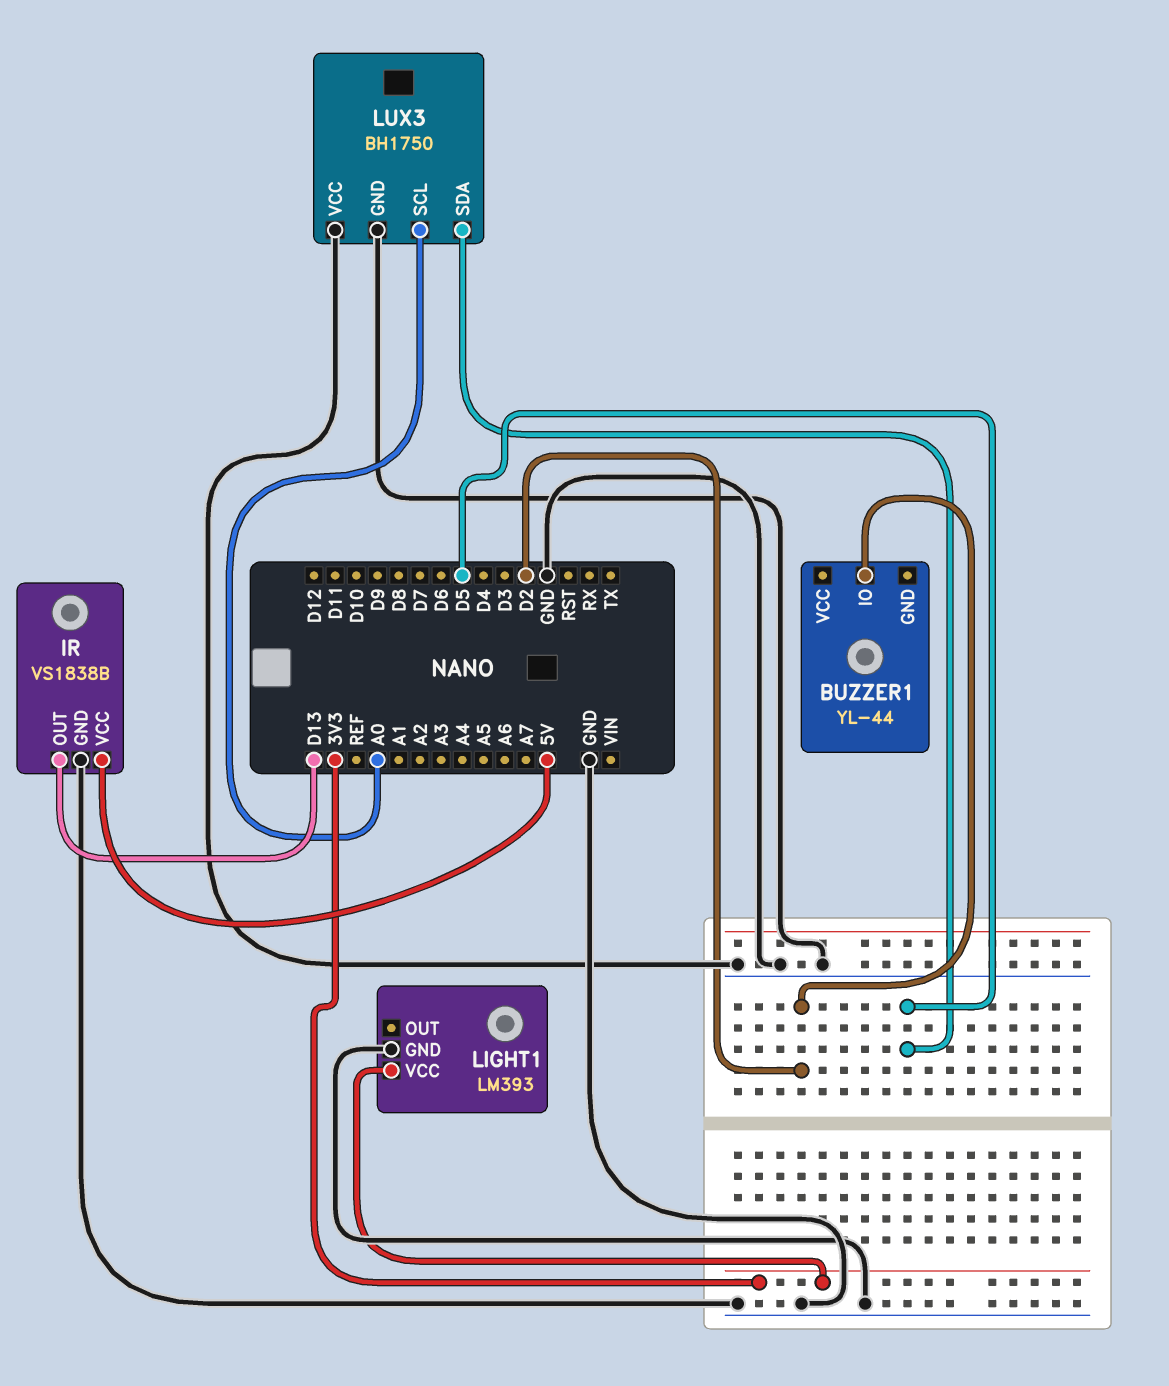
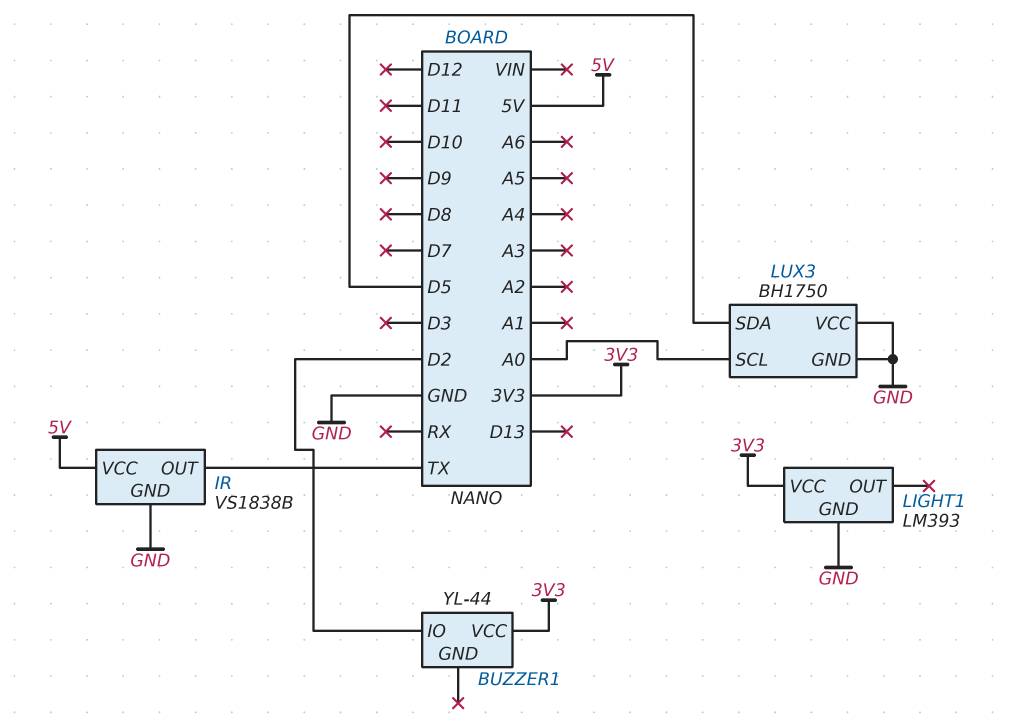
BUZZER1 pin VCC: none -> 3V3
IR pin OUT: D13 -> TX

